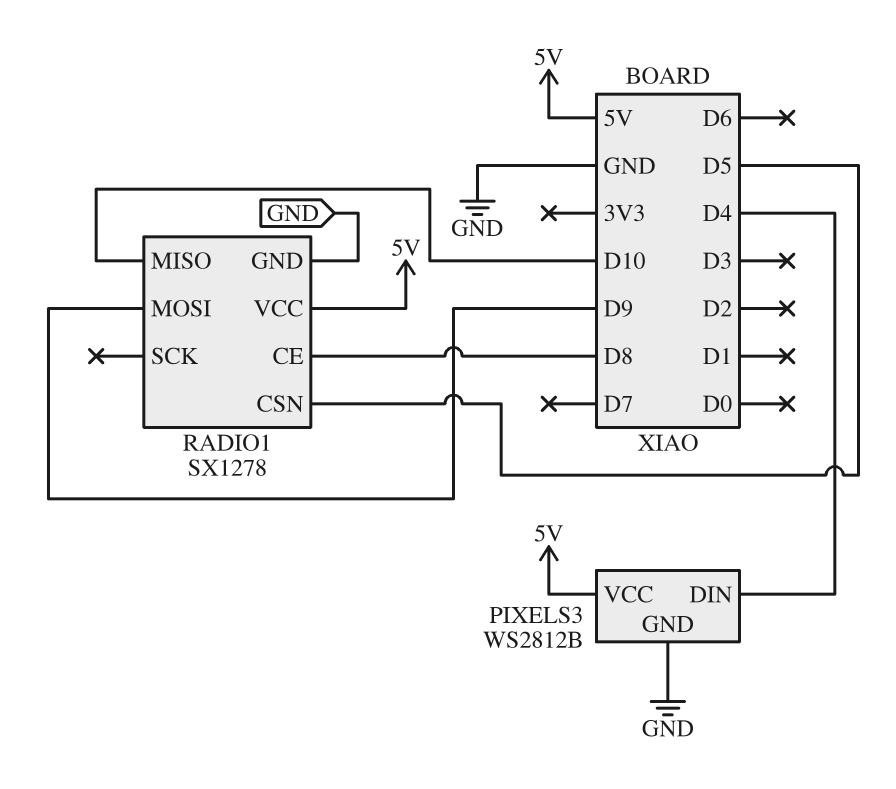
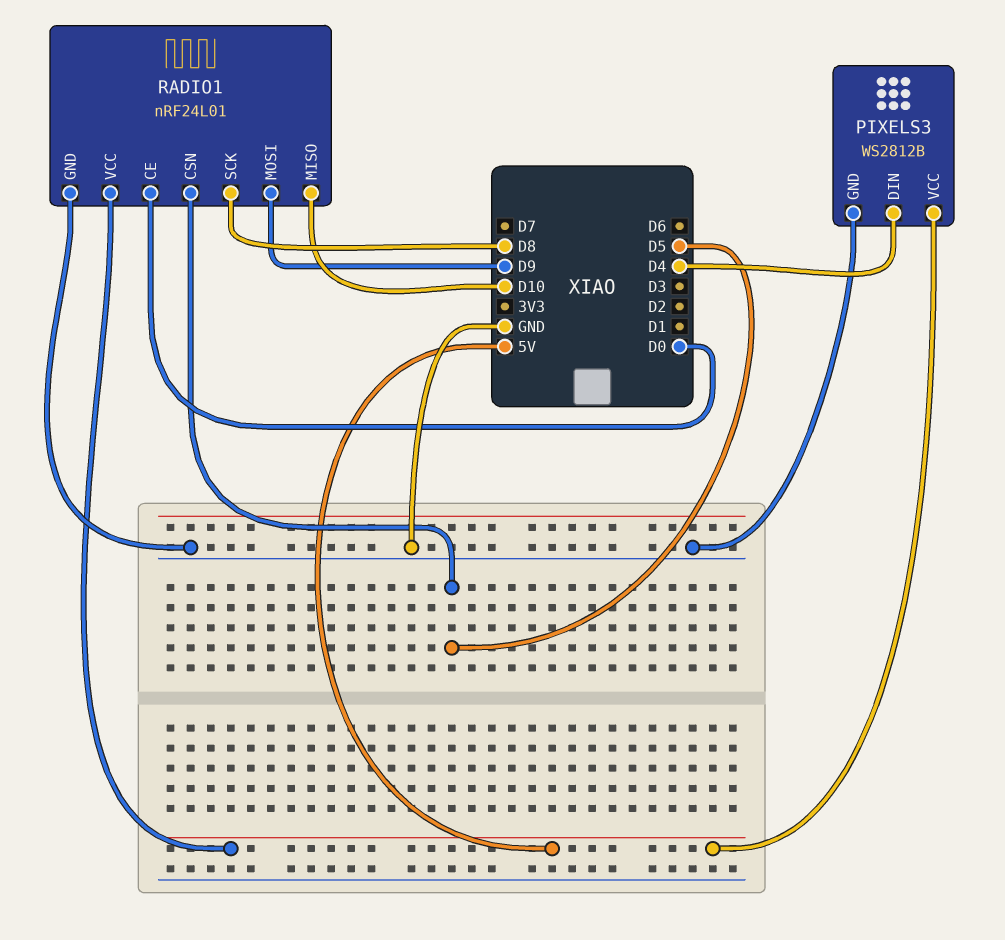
RADIO1: SX1278 -> nRF24L01
RADIO1 pin CE: D8 -> D0
RADIO1 pin SCK: none -> D8

